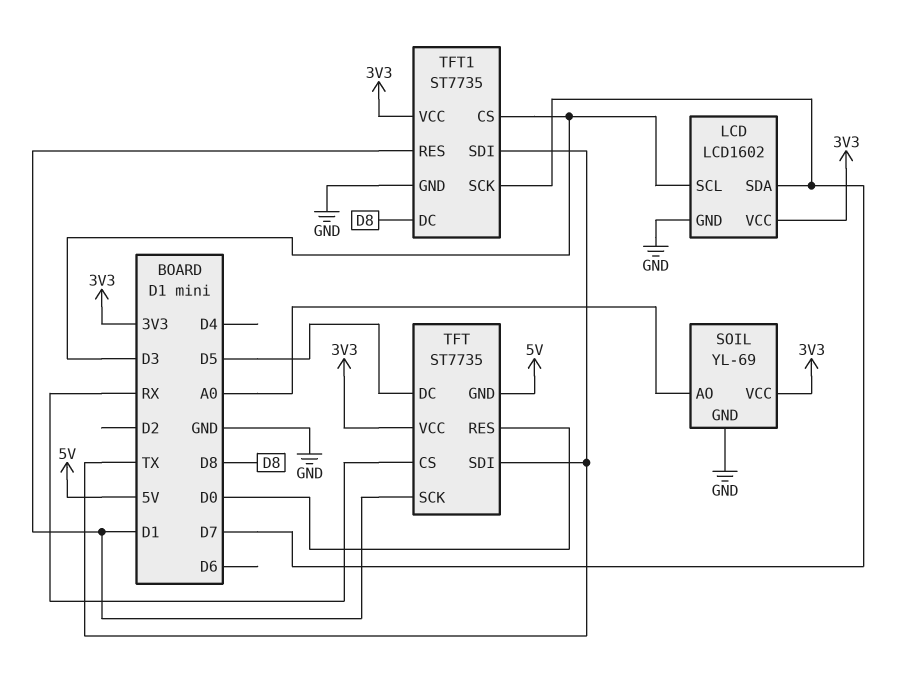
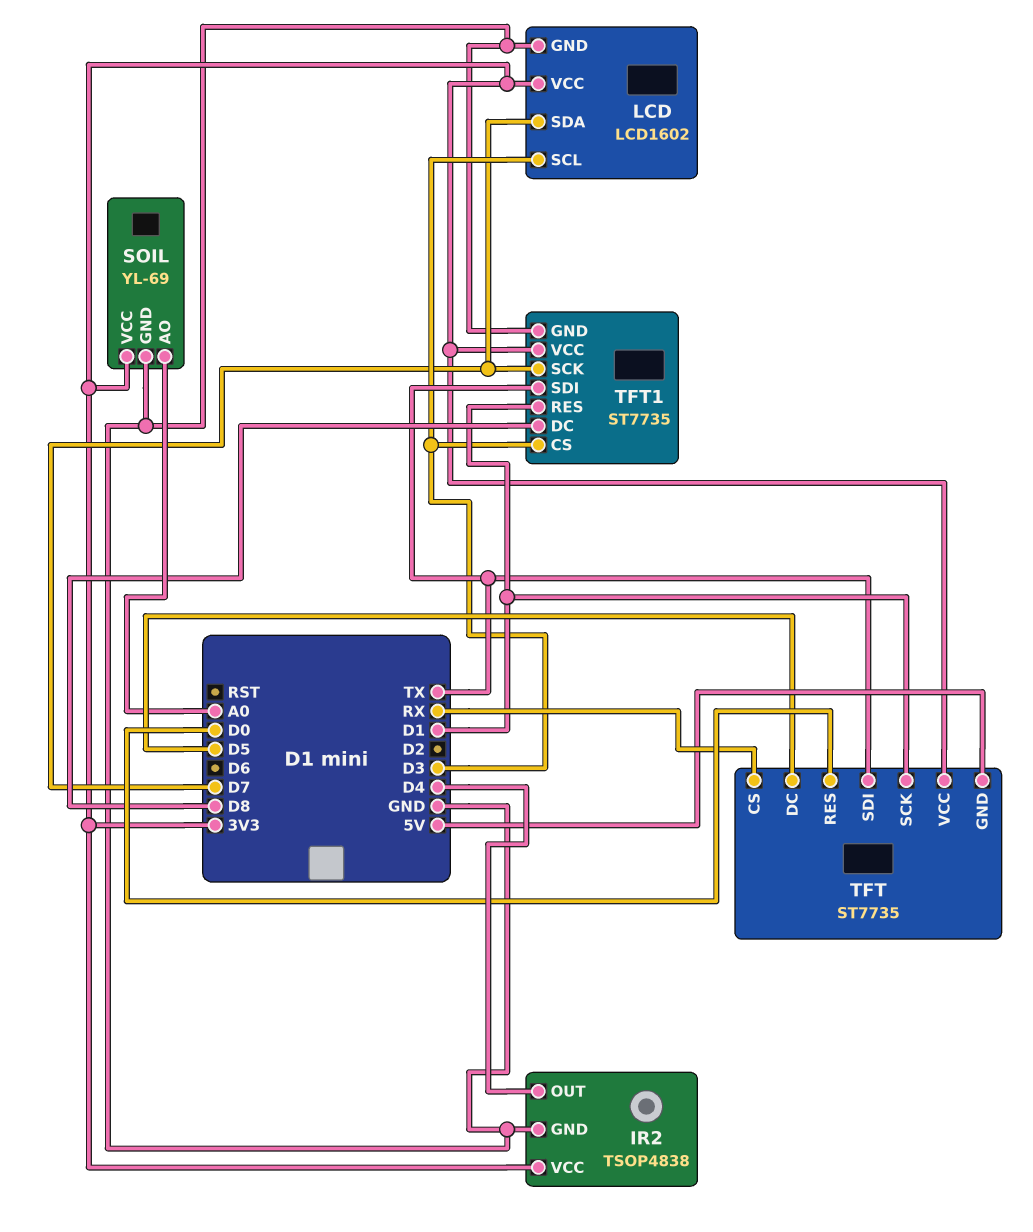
IR2: none -> TSOP4838
IR2 pin GND: none -> GND
IR2 pin OUT: none -> D4
IR2 pin VCC: none -> 3V3

